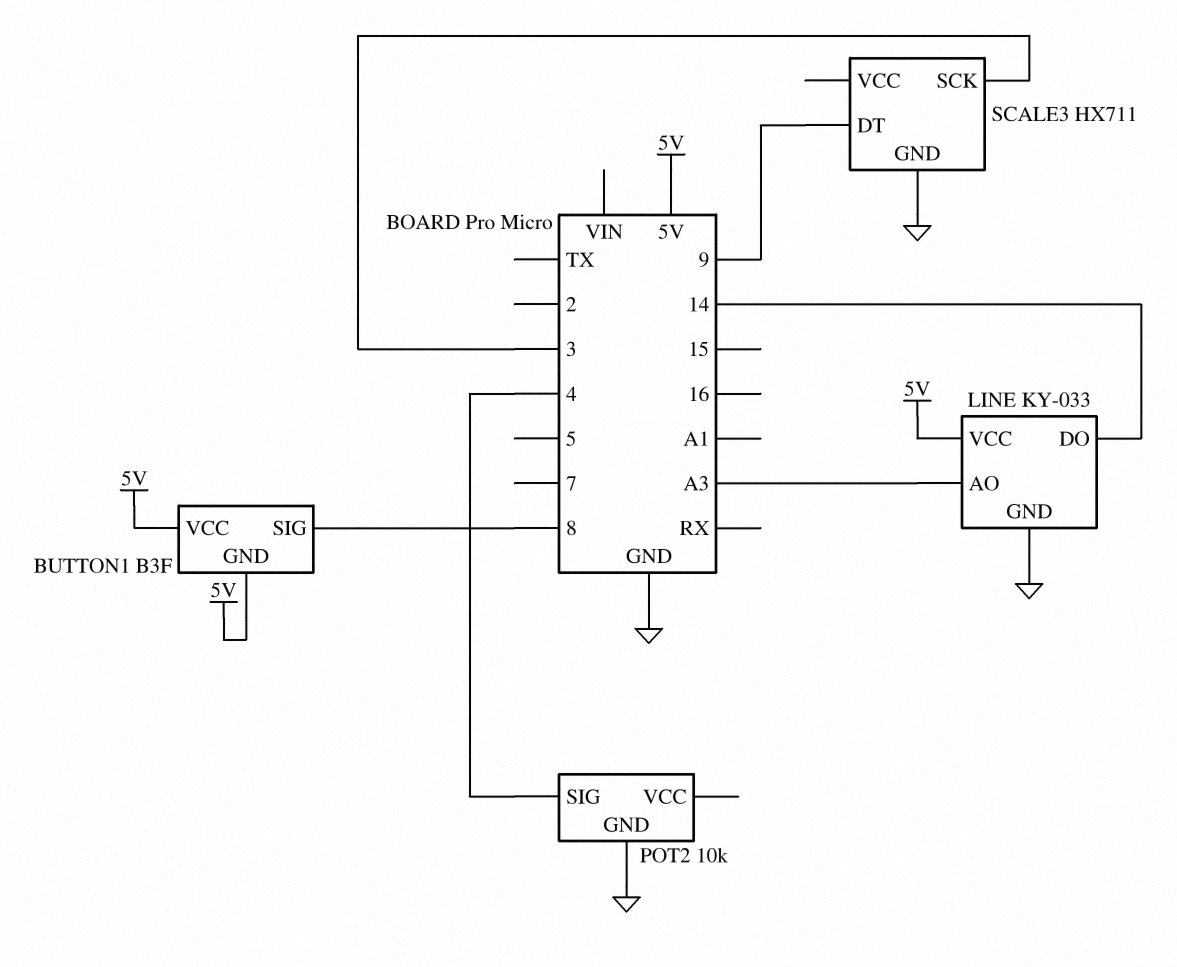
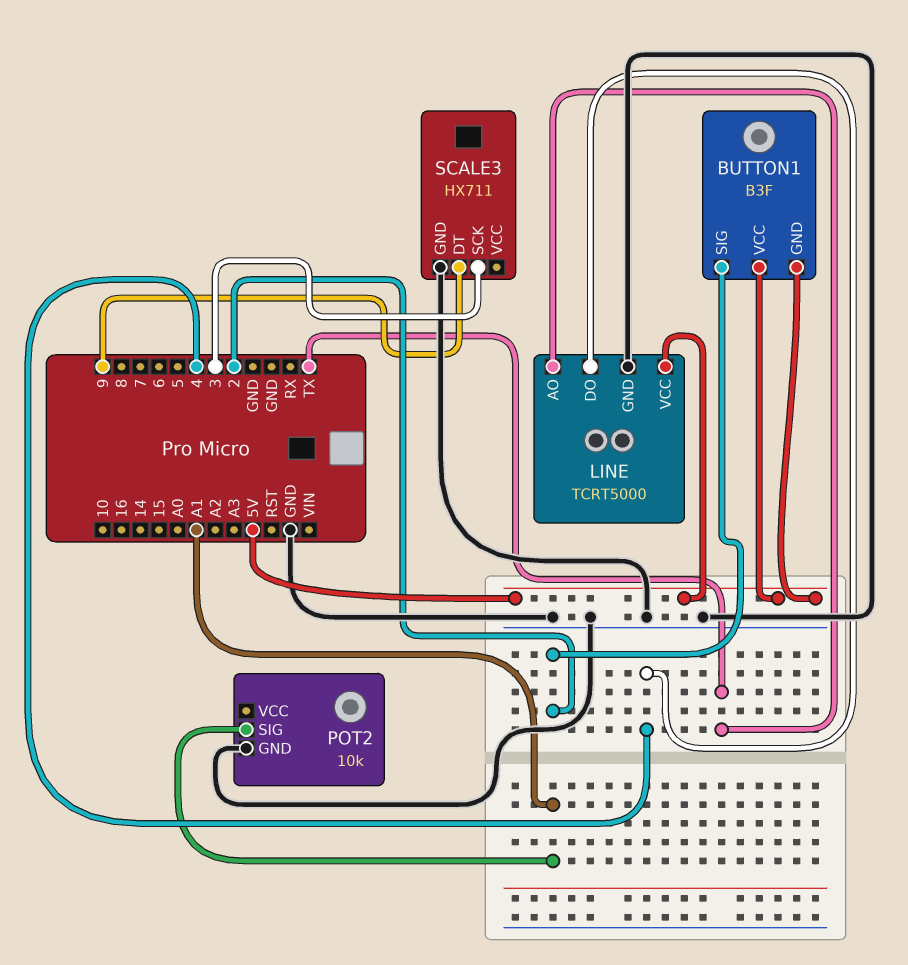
BUTTON1 pin SIG: 8 -> 2
LINE: KY-033 -> TCRT5000
LINE pin AO: A3 -> TX
LINE pin DO: 14 -> 4
POT2 pin SIG: 4 -> A1

